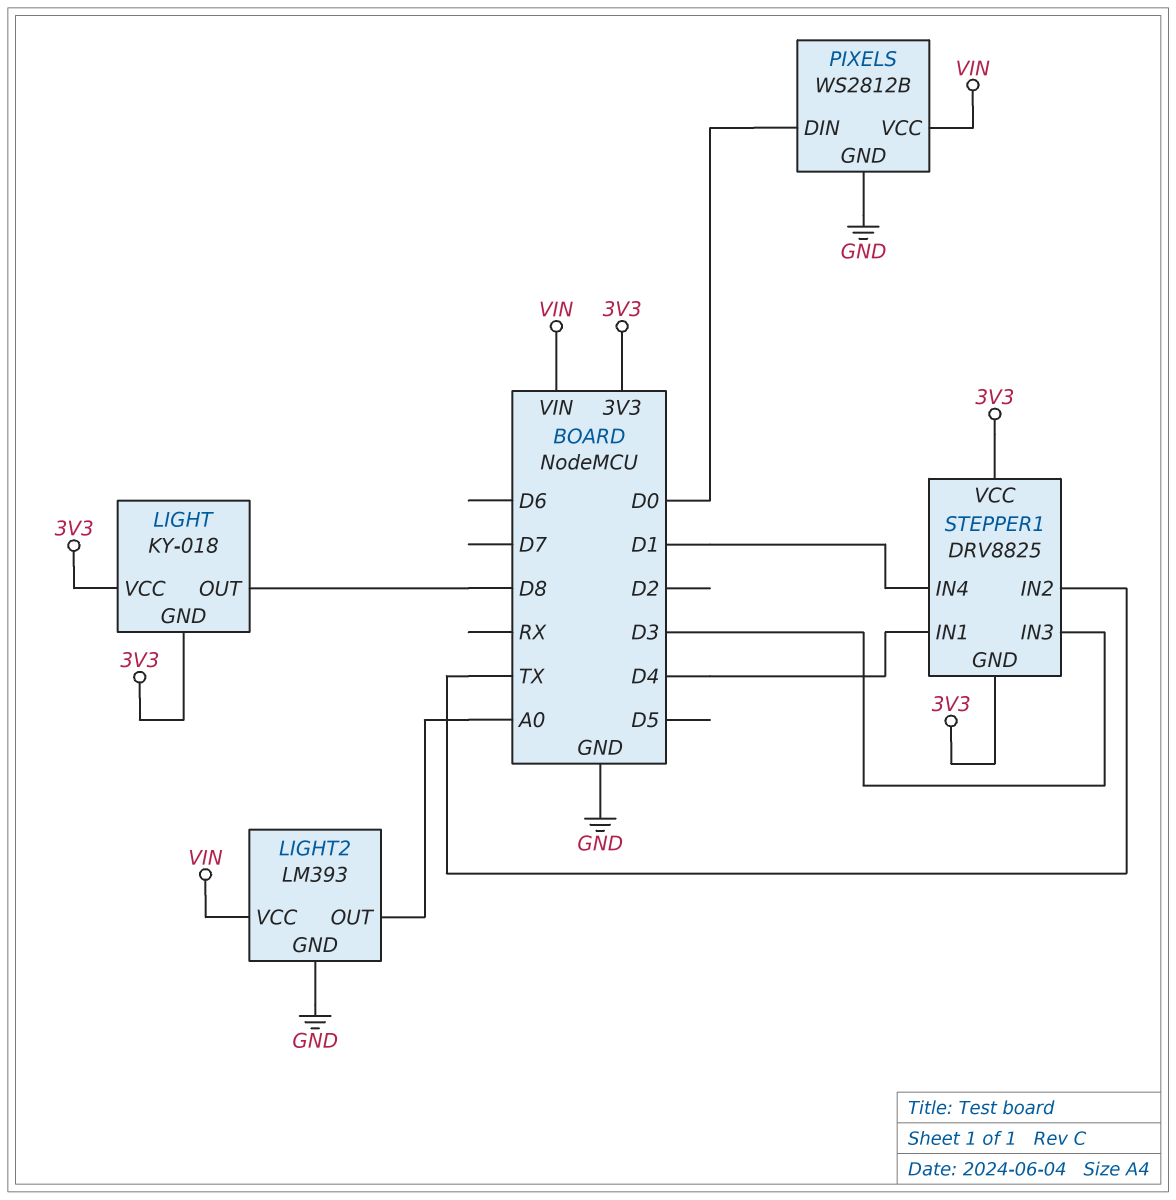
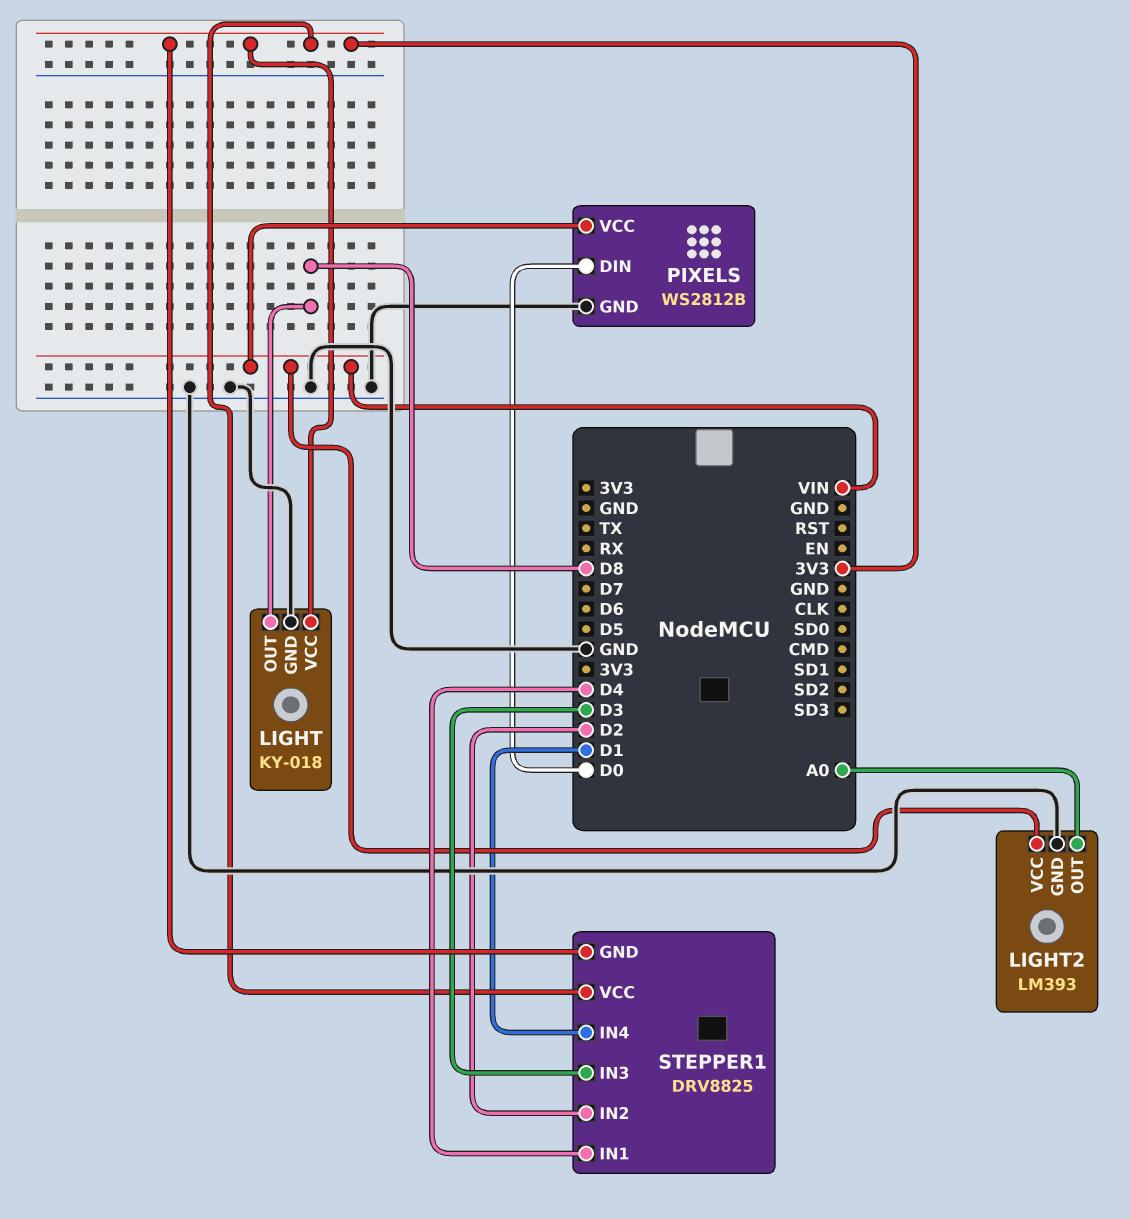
LIGHT pin GND: 3V3 -> GND
STEPPER1 pin IN2: TX -> D2

